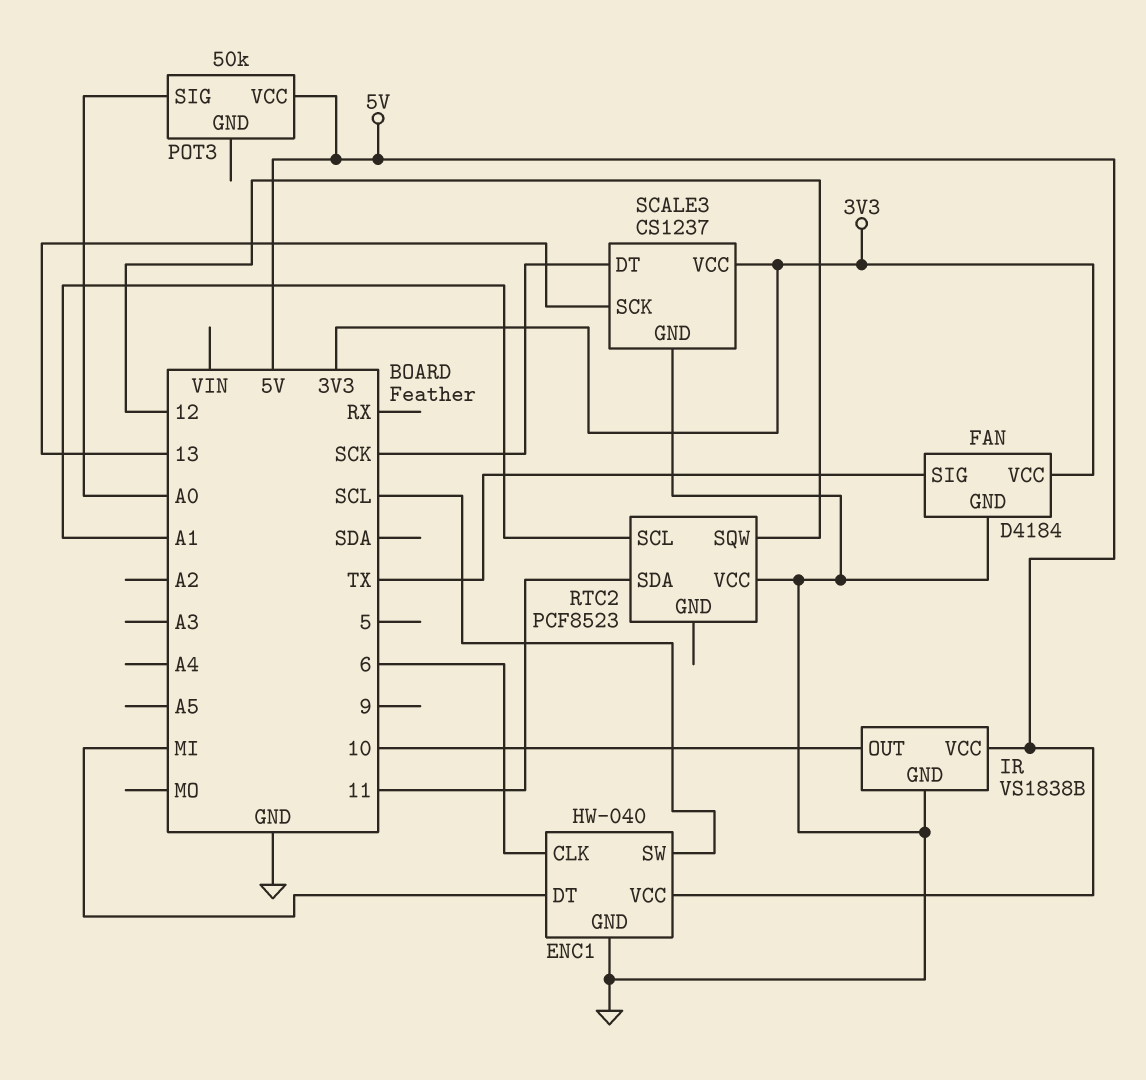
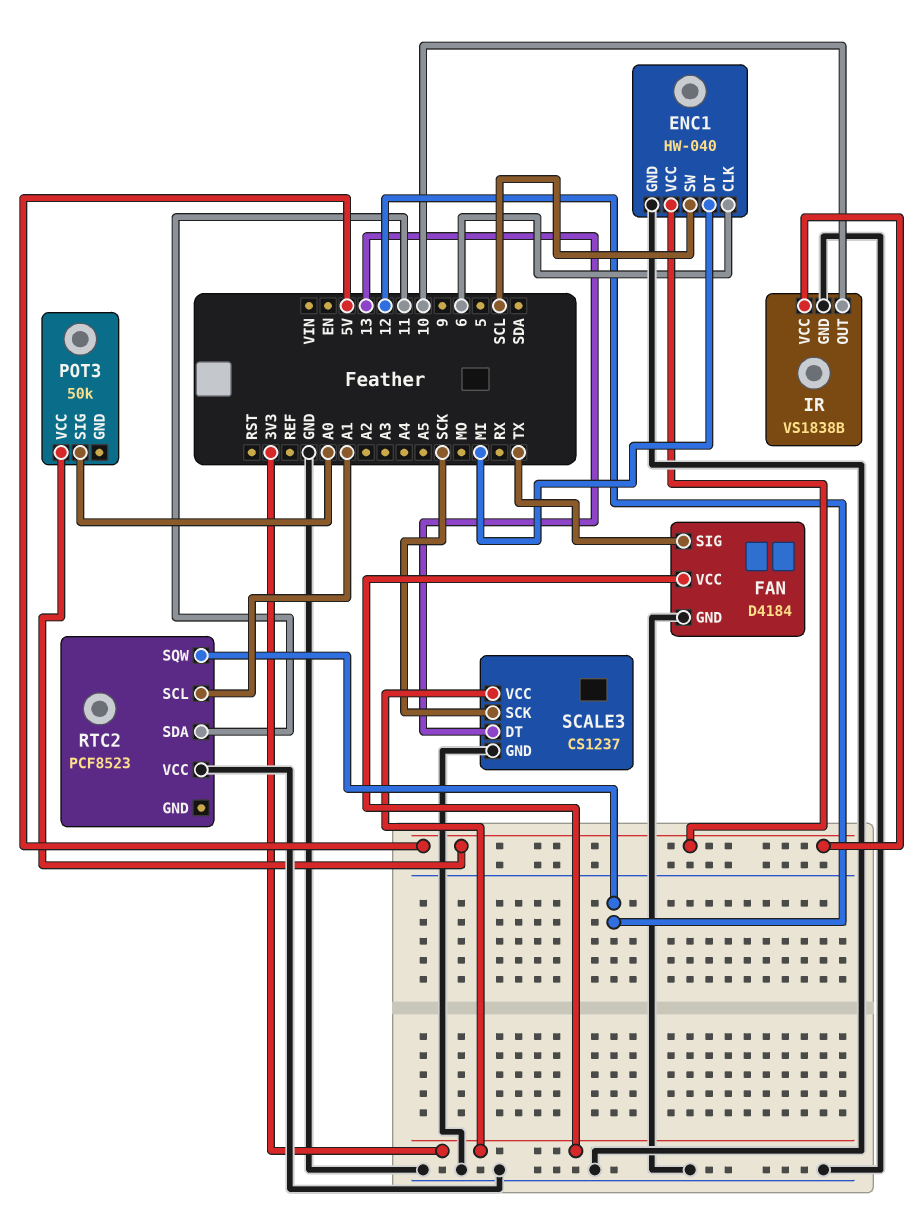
SCALE3 pin DT: SCK -> 13
SCALE3 pin SCK: 13 -> SCK

